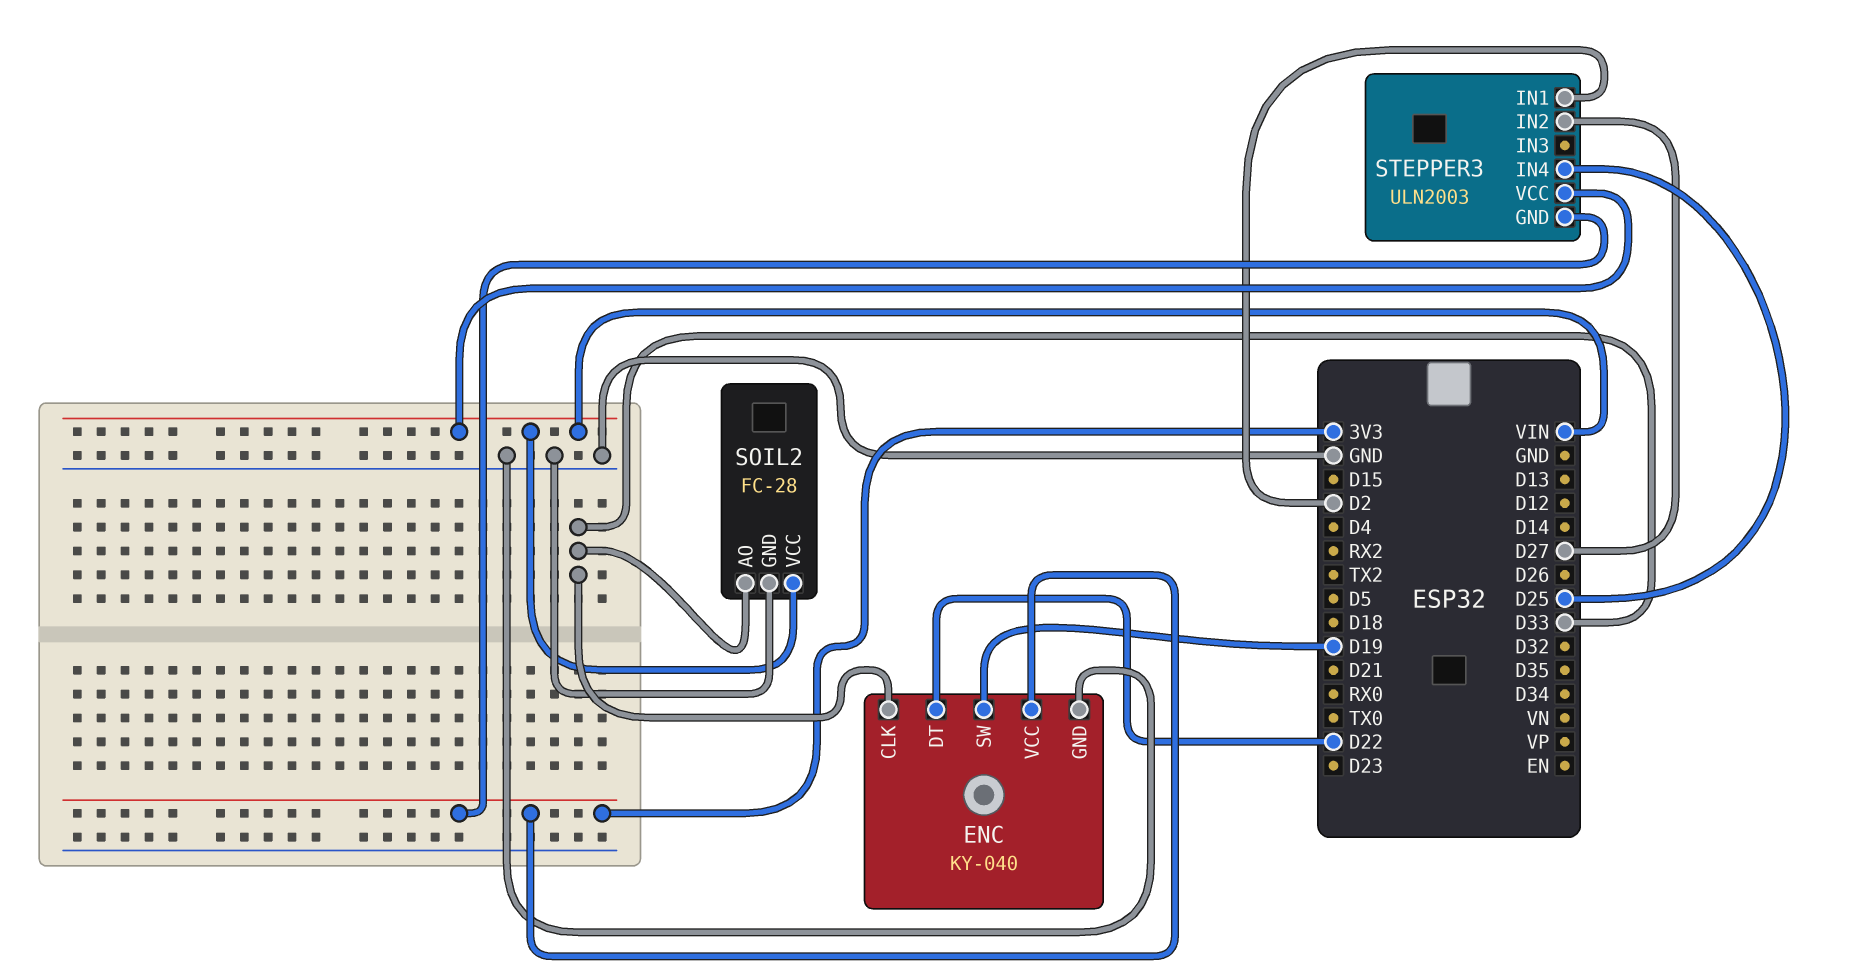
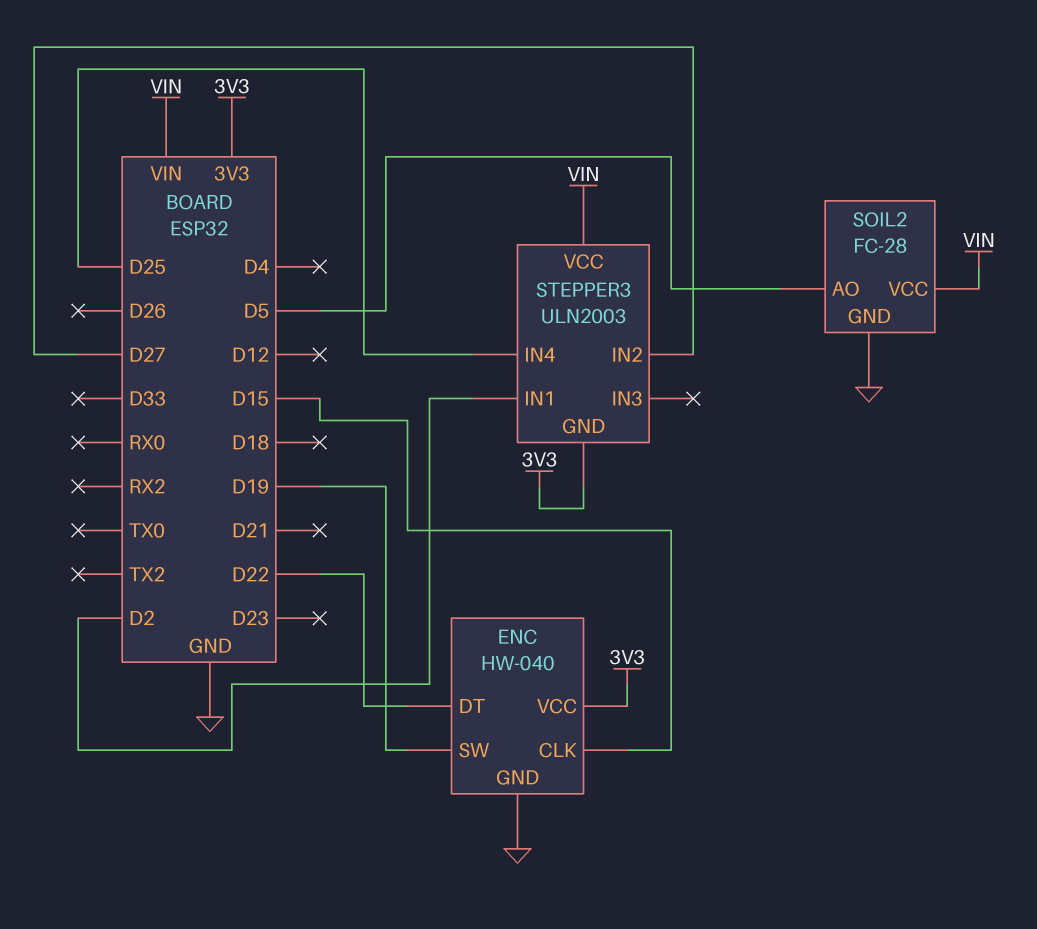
ENC: KY-040 -> HW-040
ENC pin CLK: D33 -> D15
SOIL2 pin AO: D33 -> D5

